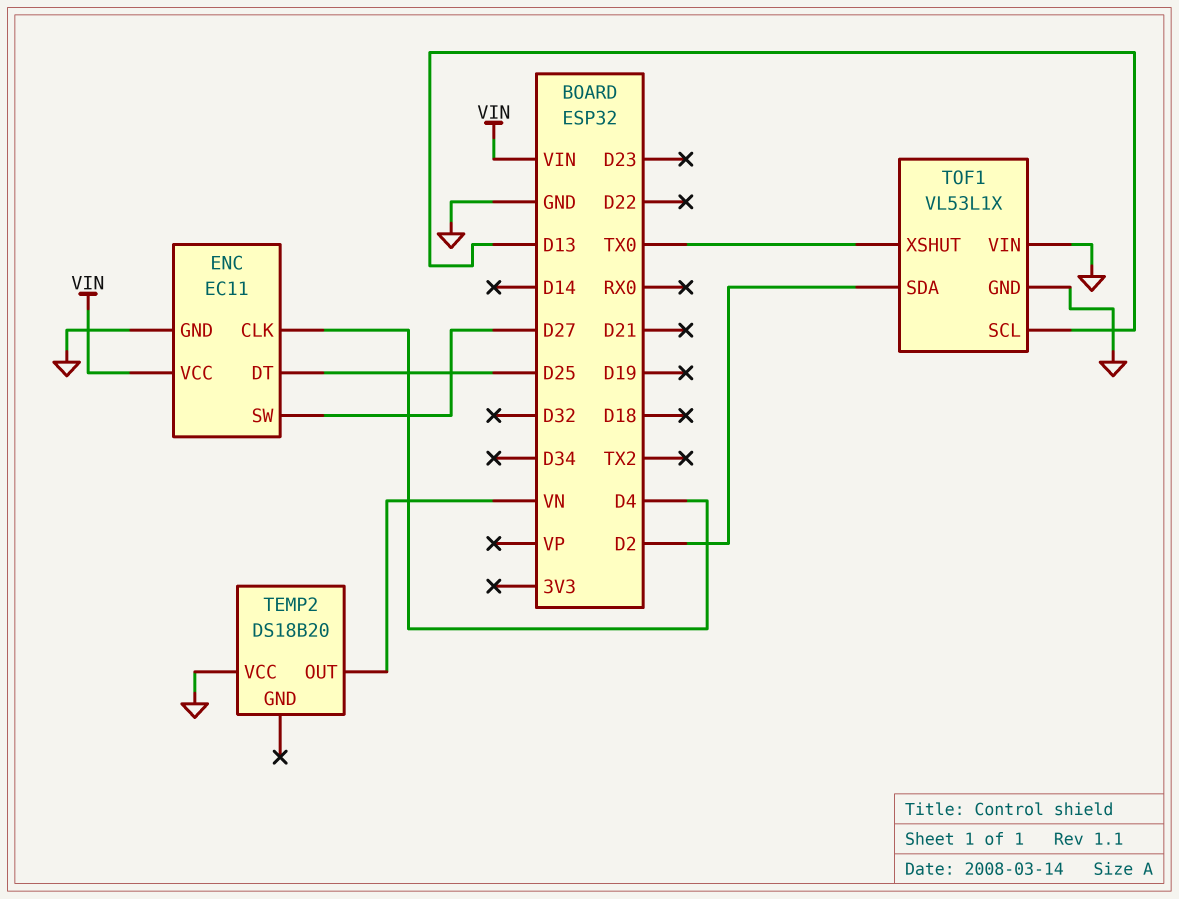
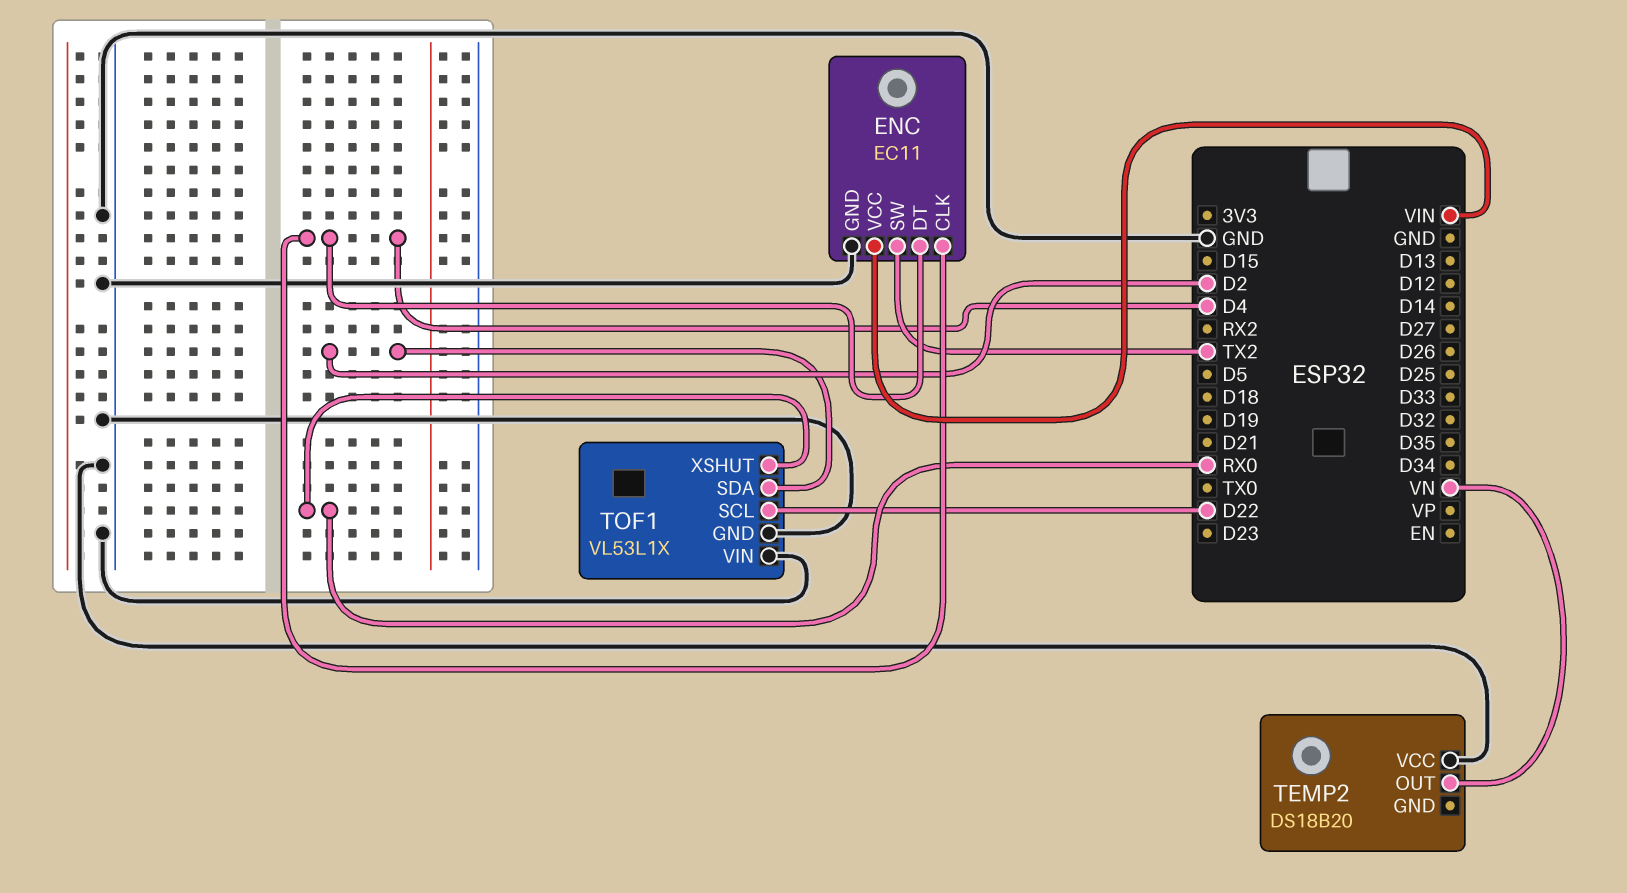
ENC pin DT: D25 -> D4
ENC pin SW: D27 -> TX2
TOF1 pin SCL: D13 -> D22
TOF1 pin XSHUT: TX0 -> RX0

